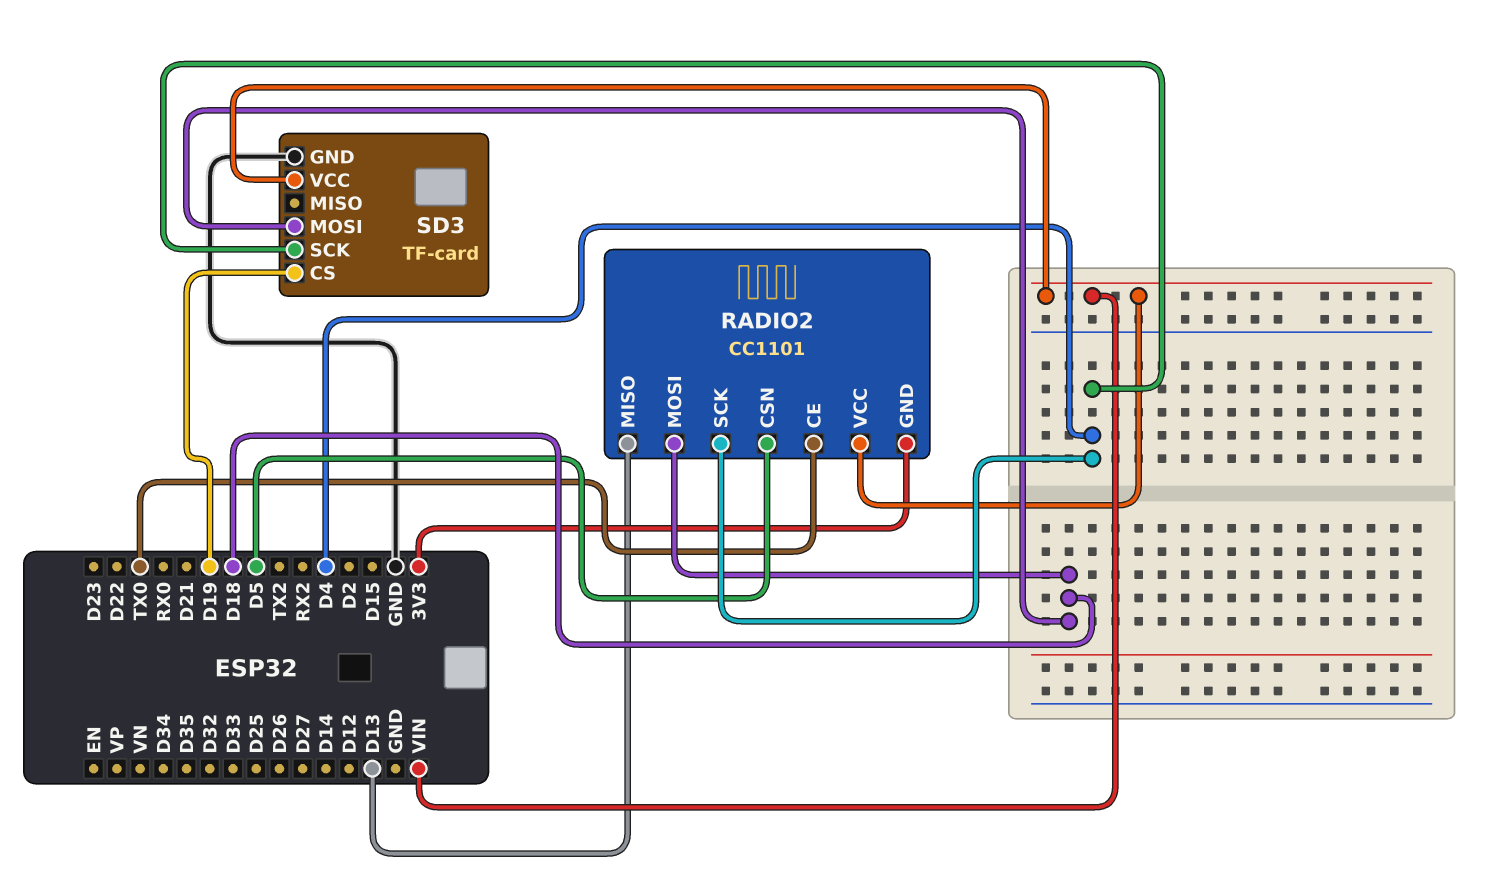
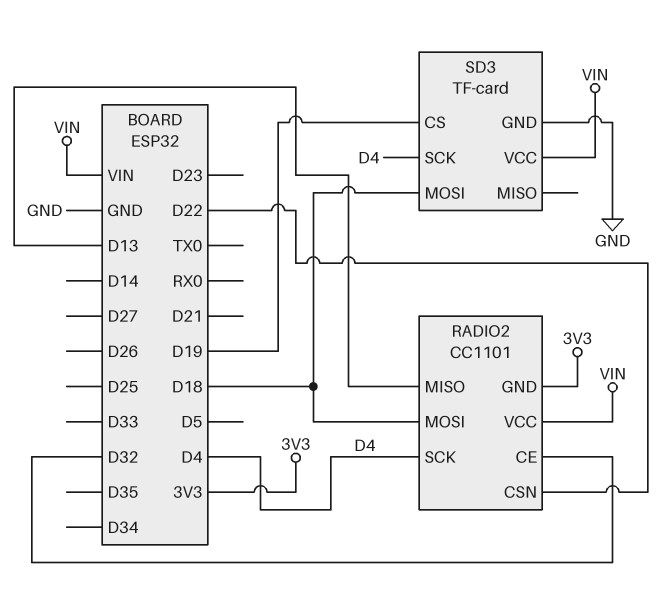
RADIO2 pin CE: TX0 -> D32
RADIO2 pin CSN: D5 -> D22

